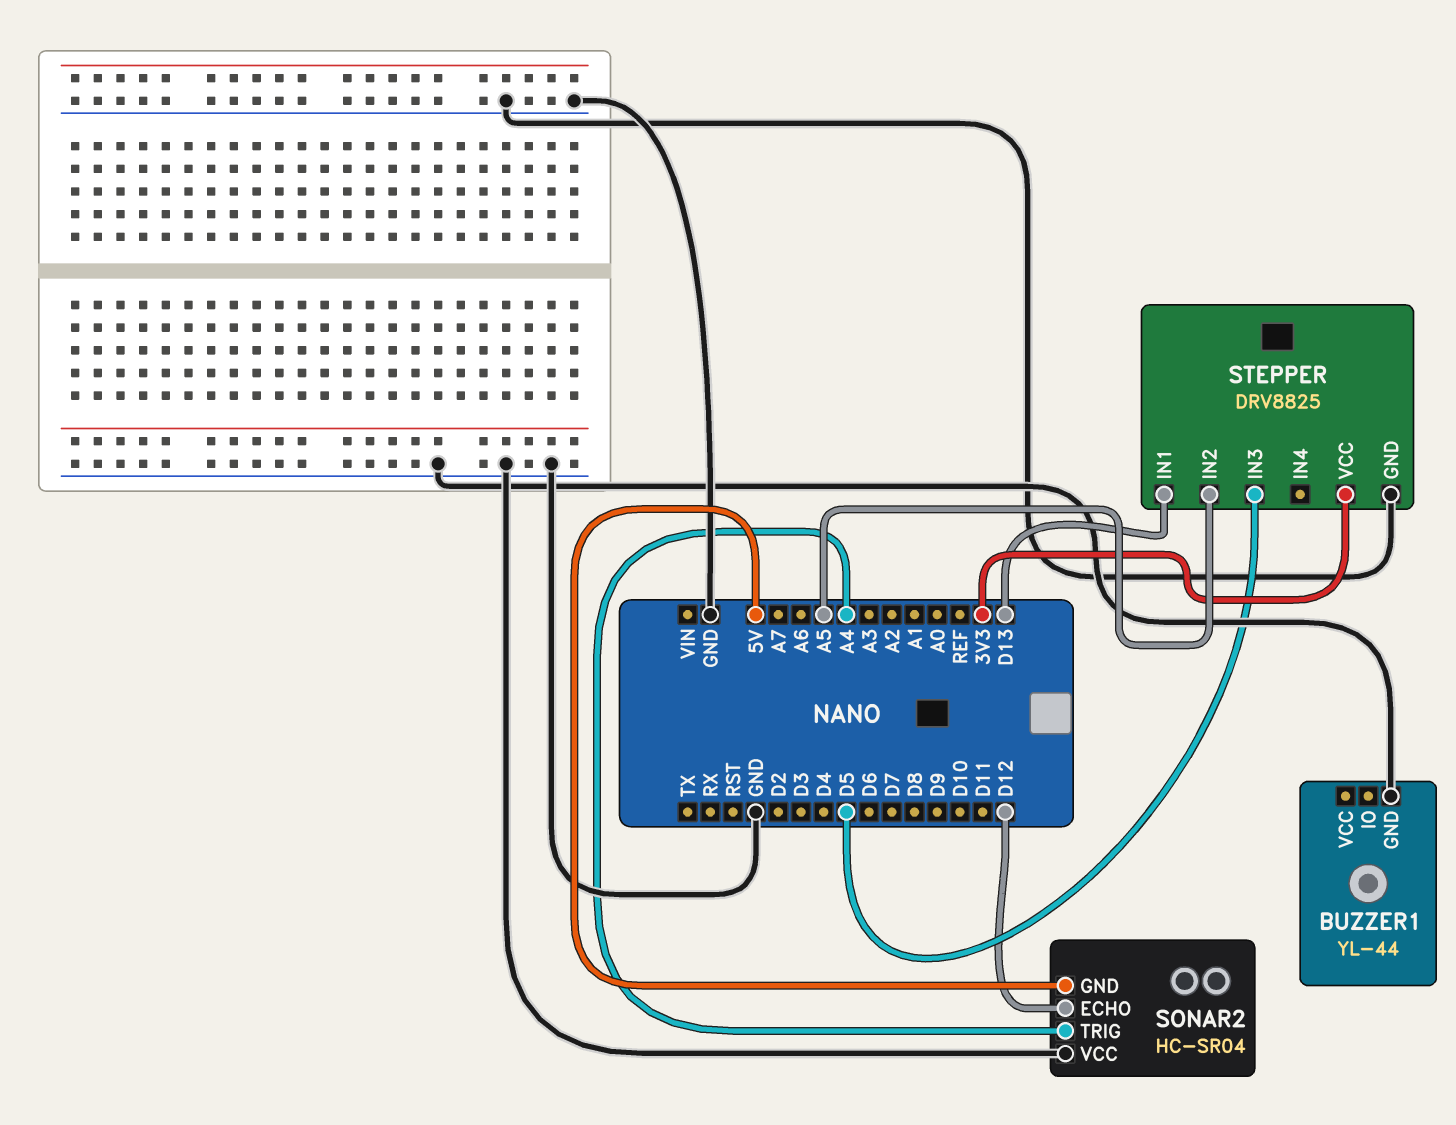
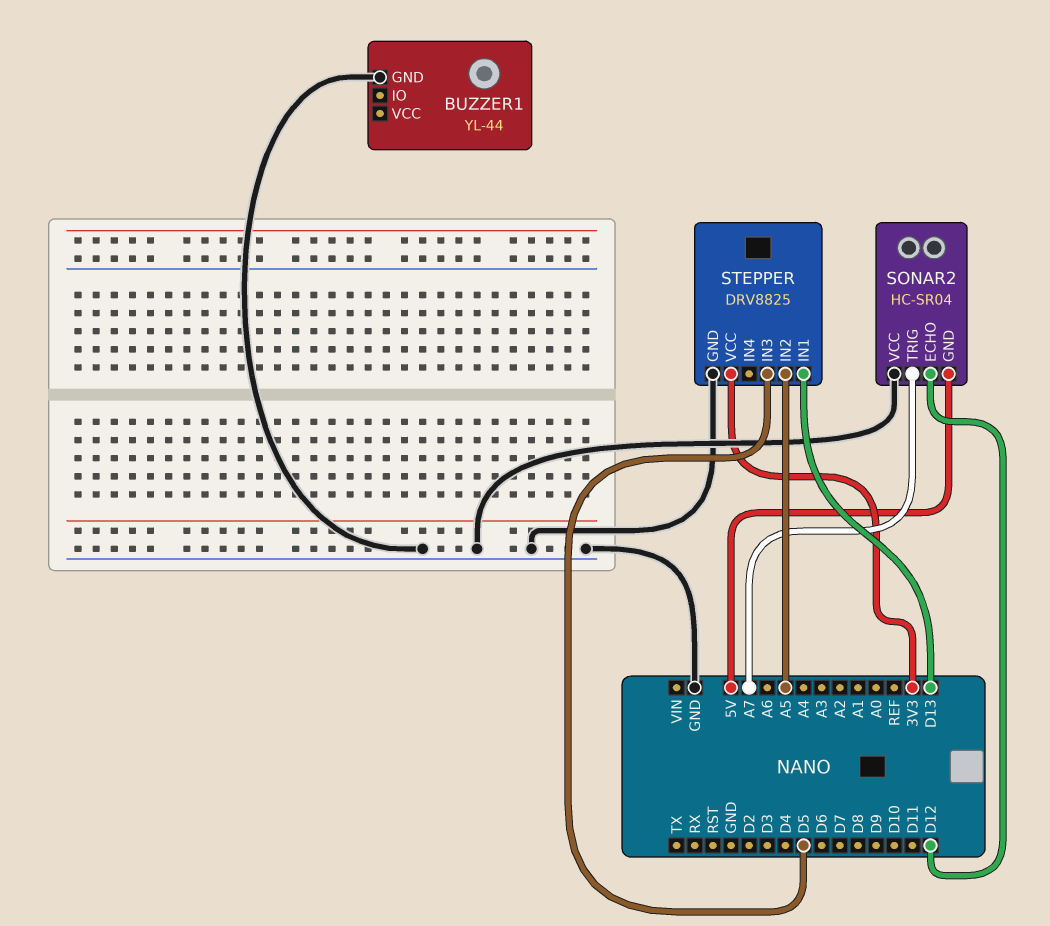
SONAR2 pin TRIG: A4 -> A7

